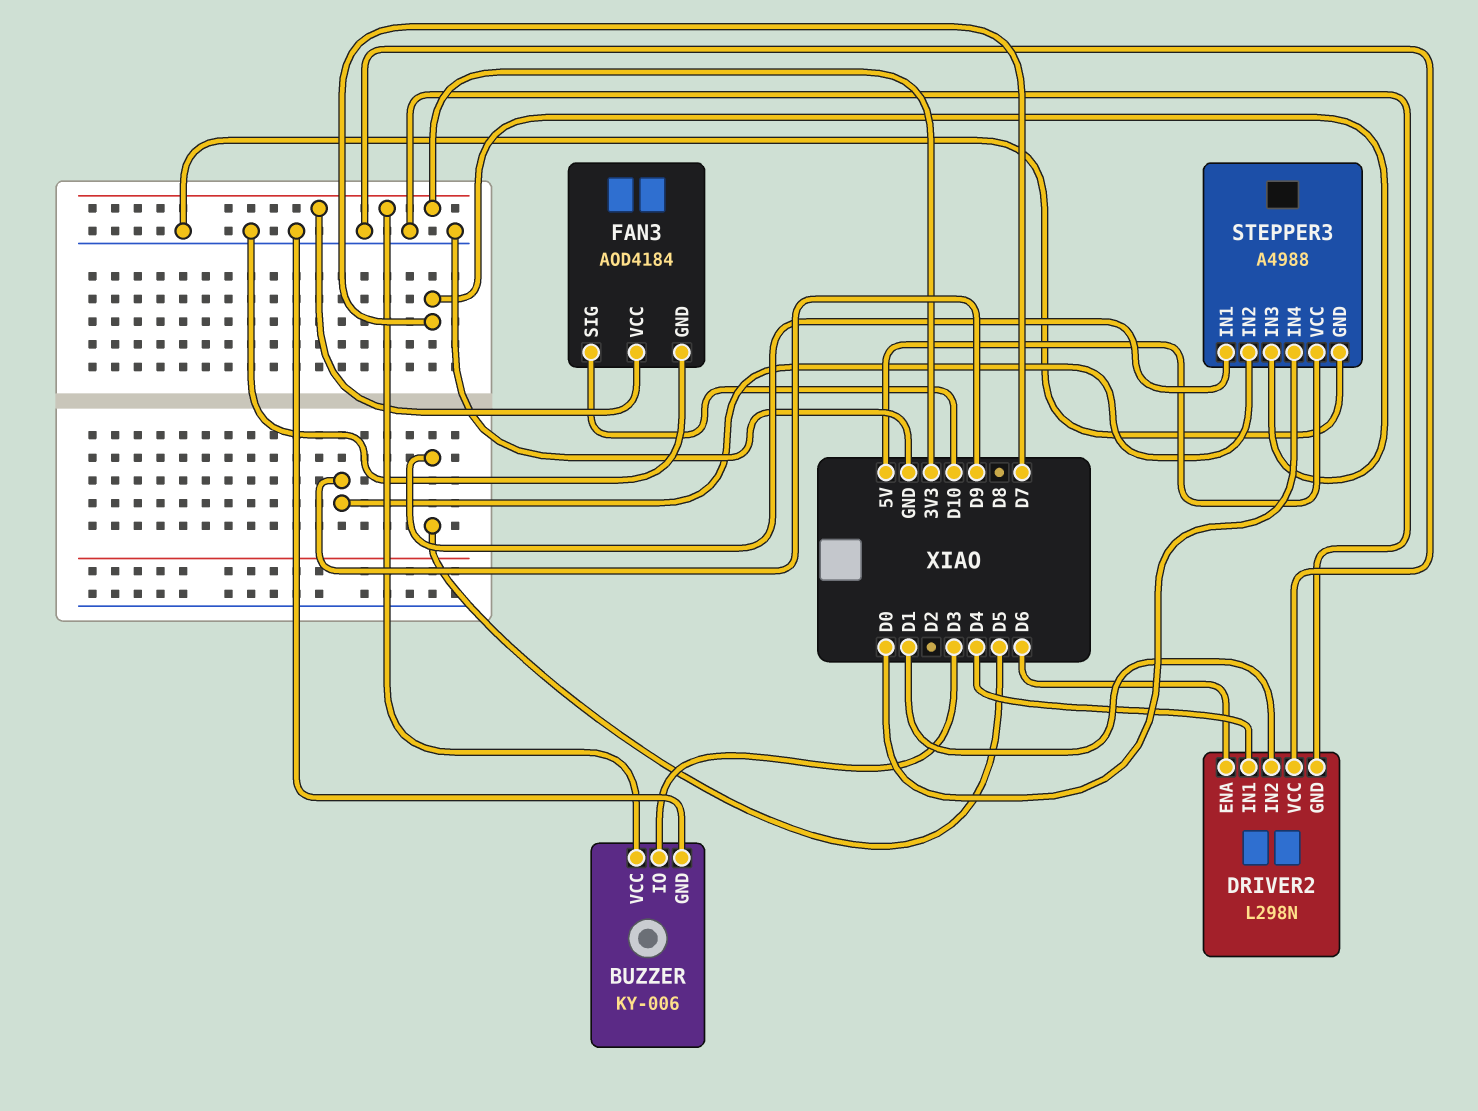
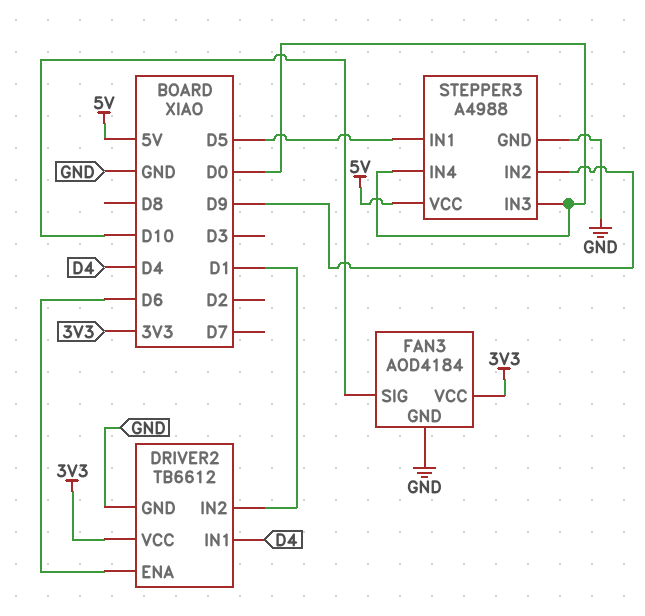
BUZZER: KY-006 -> none
BUZZER pin GND: GND -> none
BUZZER pin IO: D3 -> none
BUZZER pin VCC: 3V3 -> none
DRIVER2: L298N -> TB6612
DRIVER2 pin VCC: GND -> 3V3
STEPPER3 pin IN3: D7 -> D0

